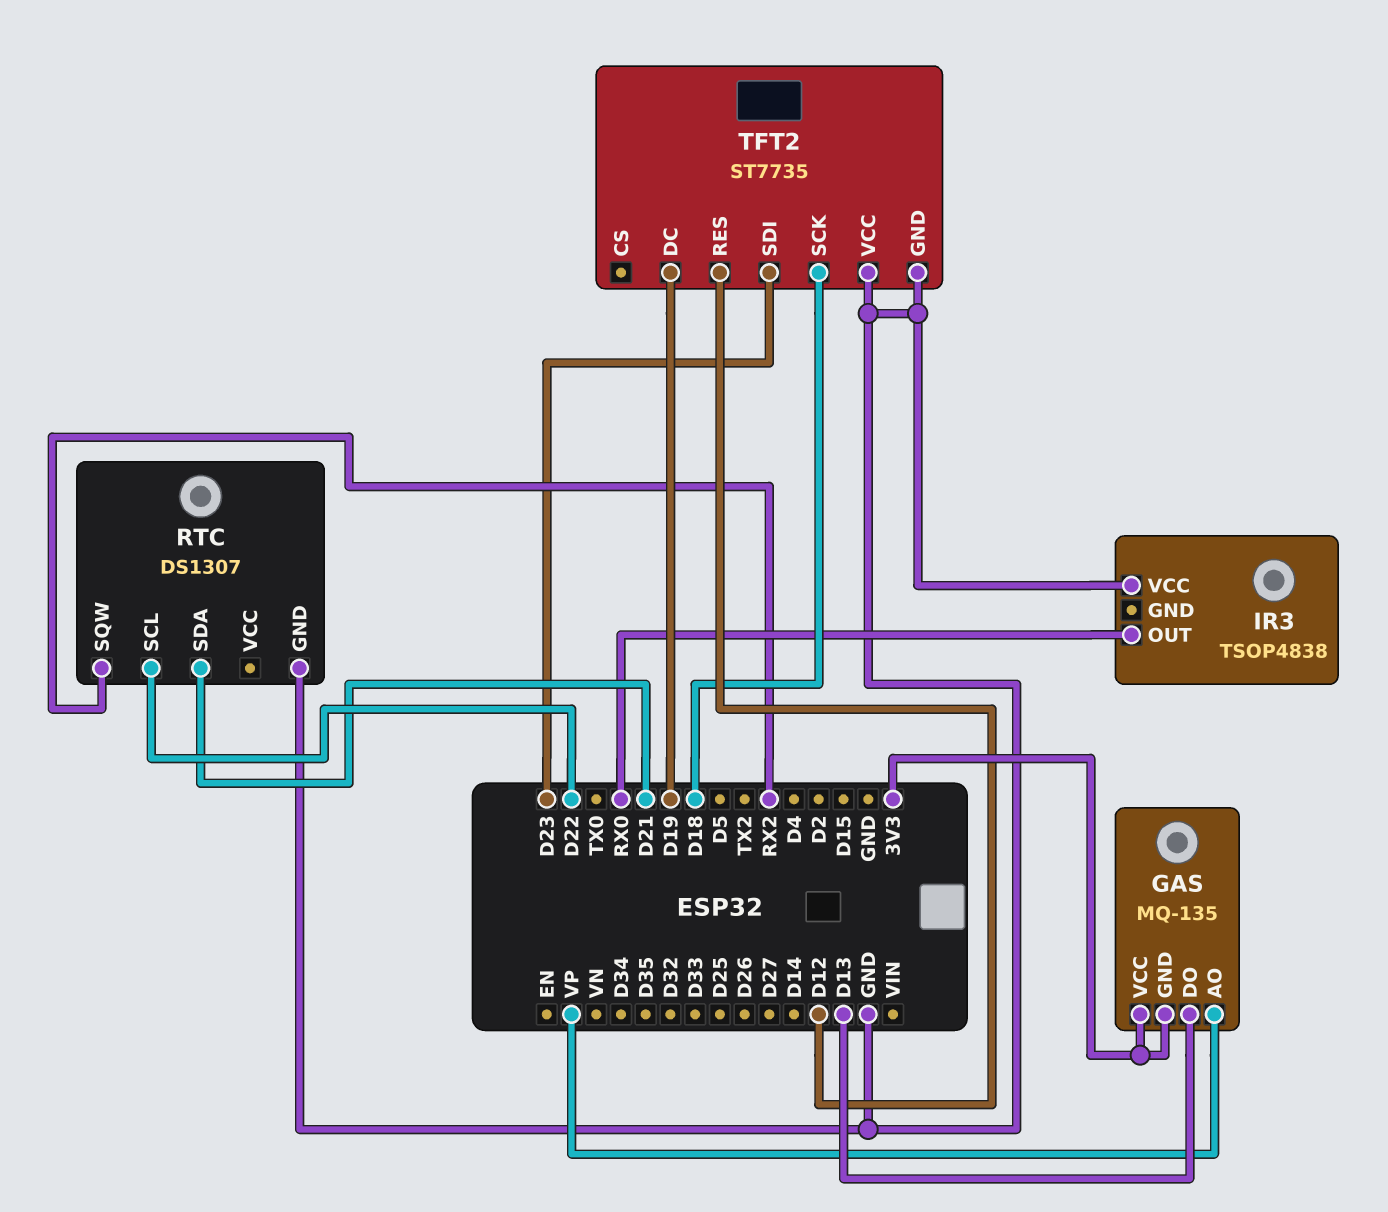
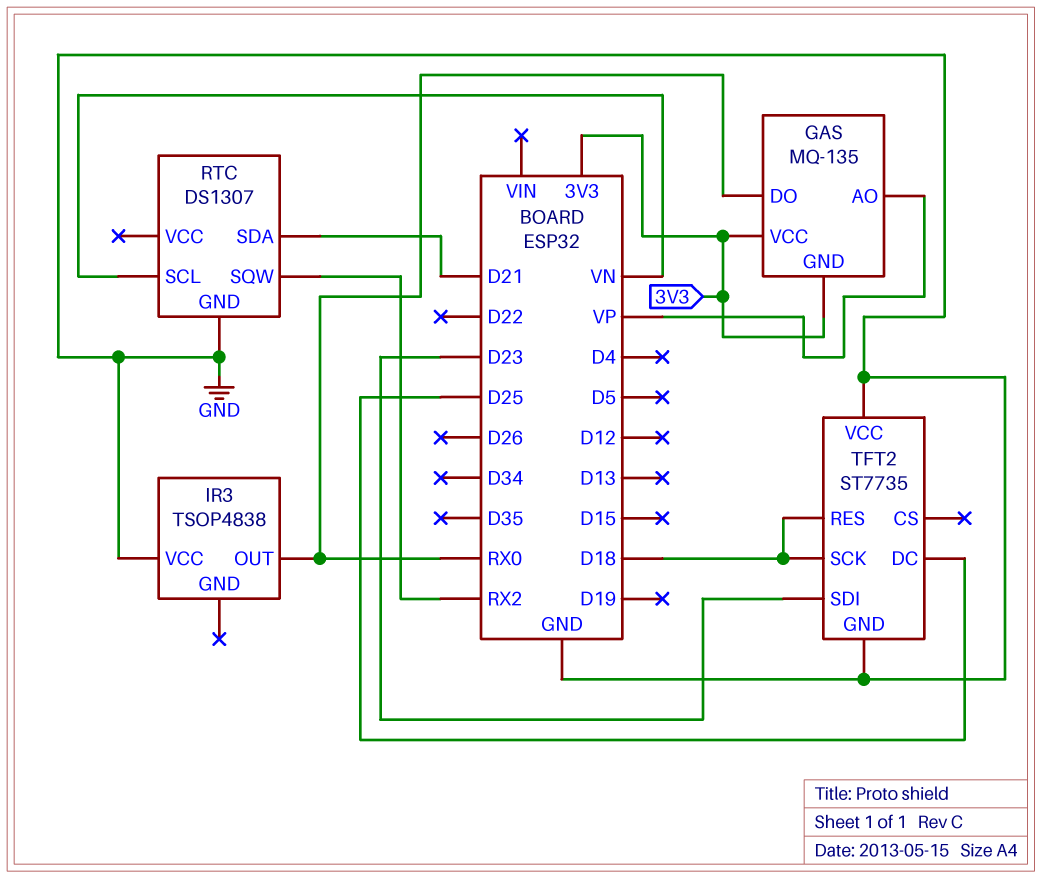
GAS pin DO: D13 -> RX0
RTC pin SCL: D22 -> VN
TFT2 pin DC: D19 -> D25
TFT2 pin RES: D12 -> D18

